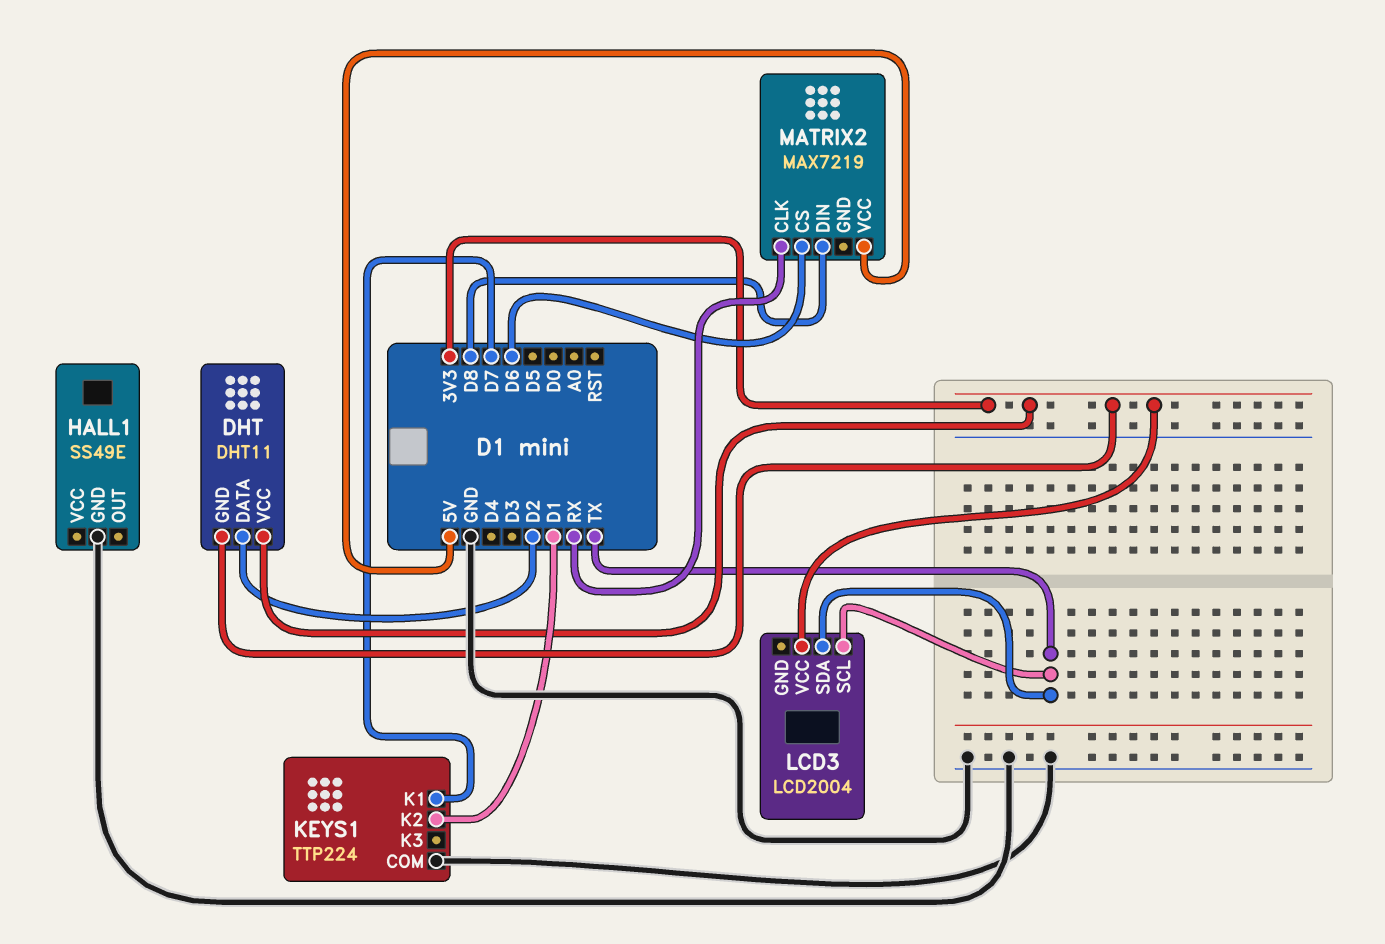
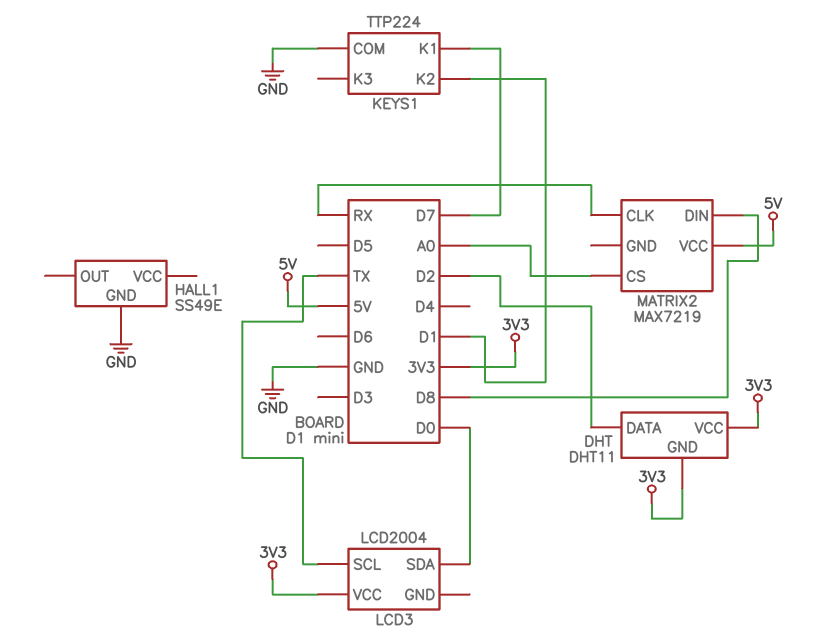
LCD3 pin SDA: TX -> D0
MATRIX2 pin CS: D6 -> A0

